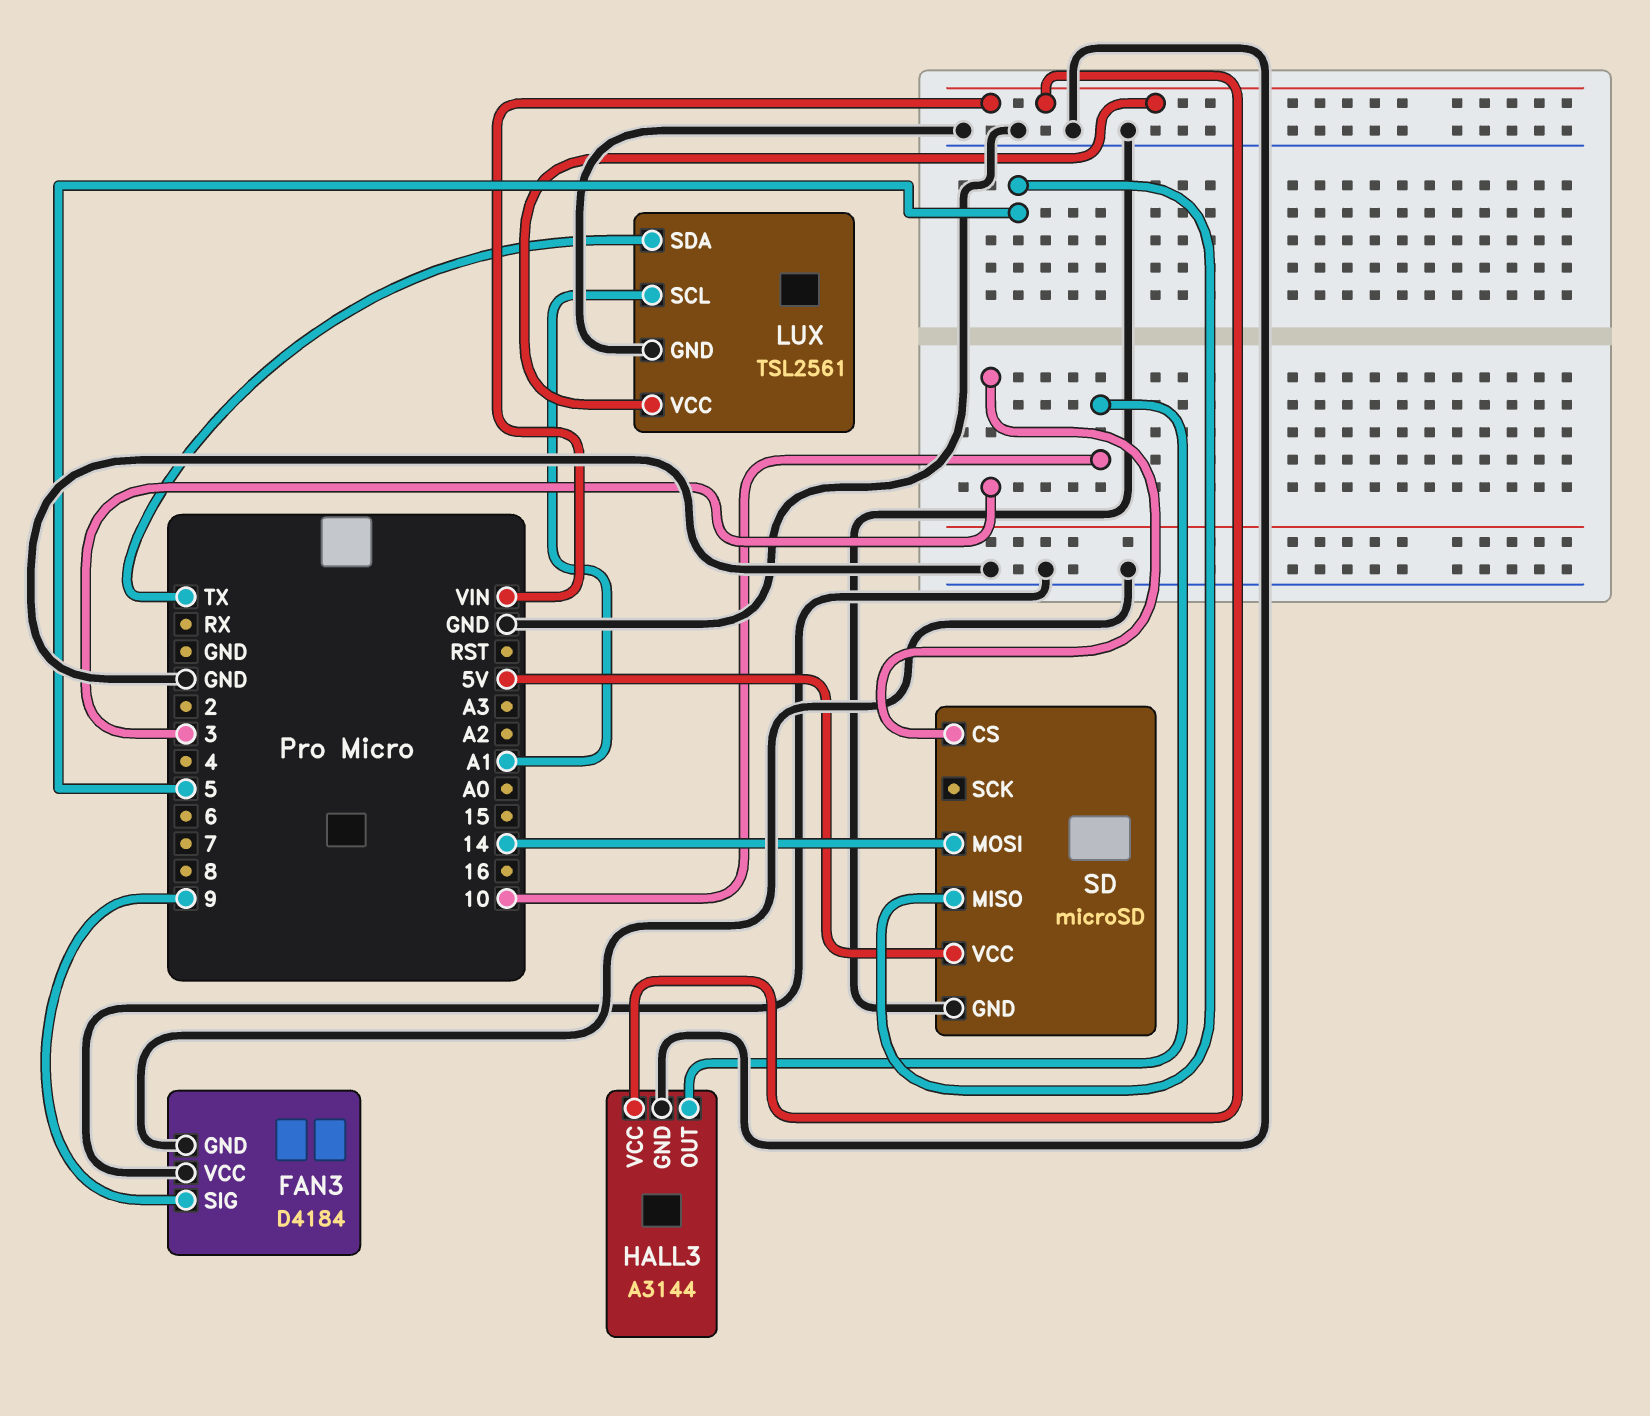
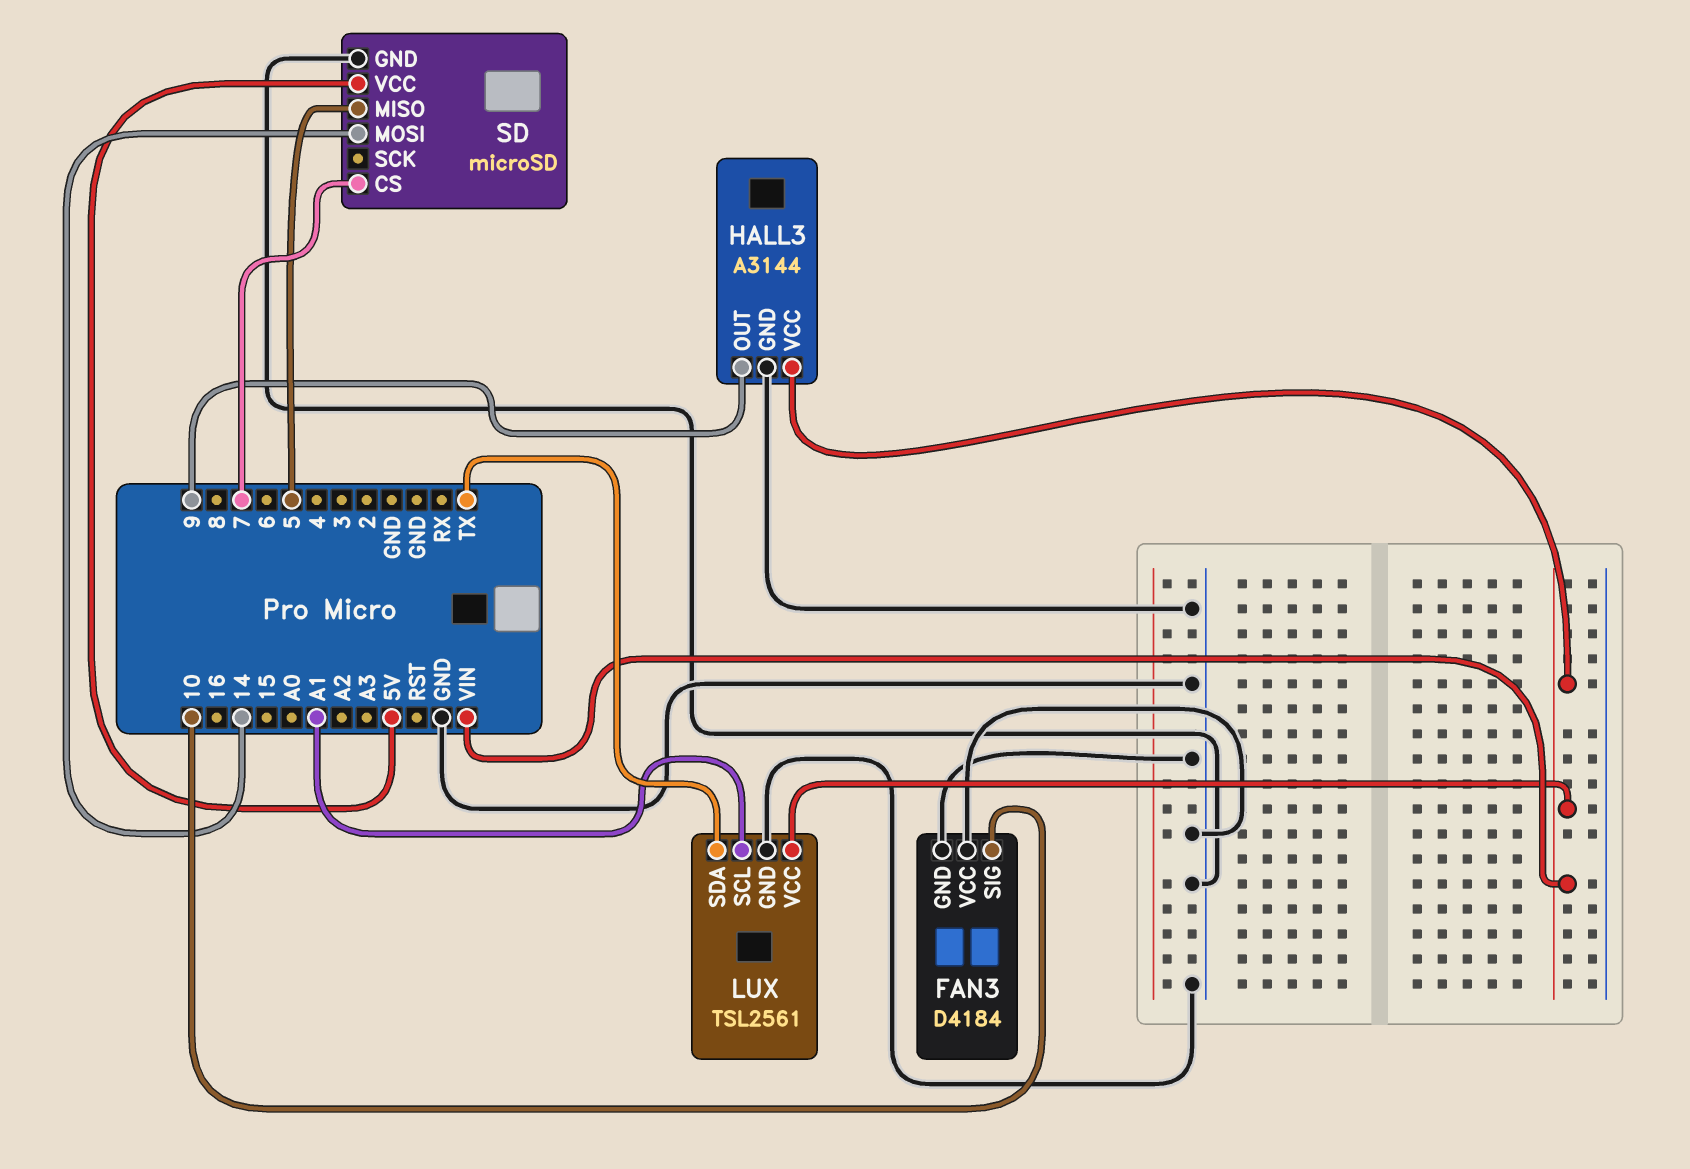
FAN3 pin SIG: 9 -> 10
HALL3 pin OUT: 10 -> 9
SD pin CS: 3 -> 7

